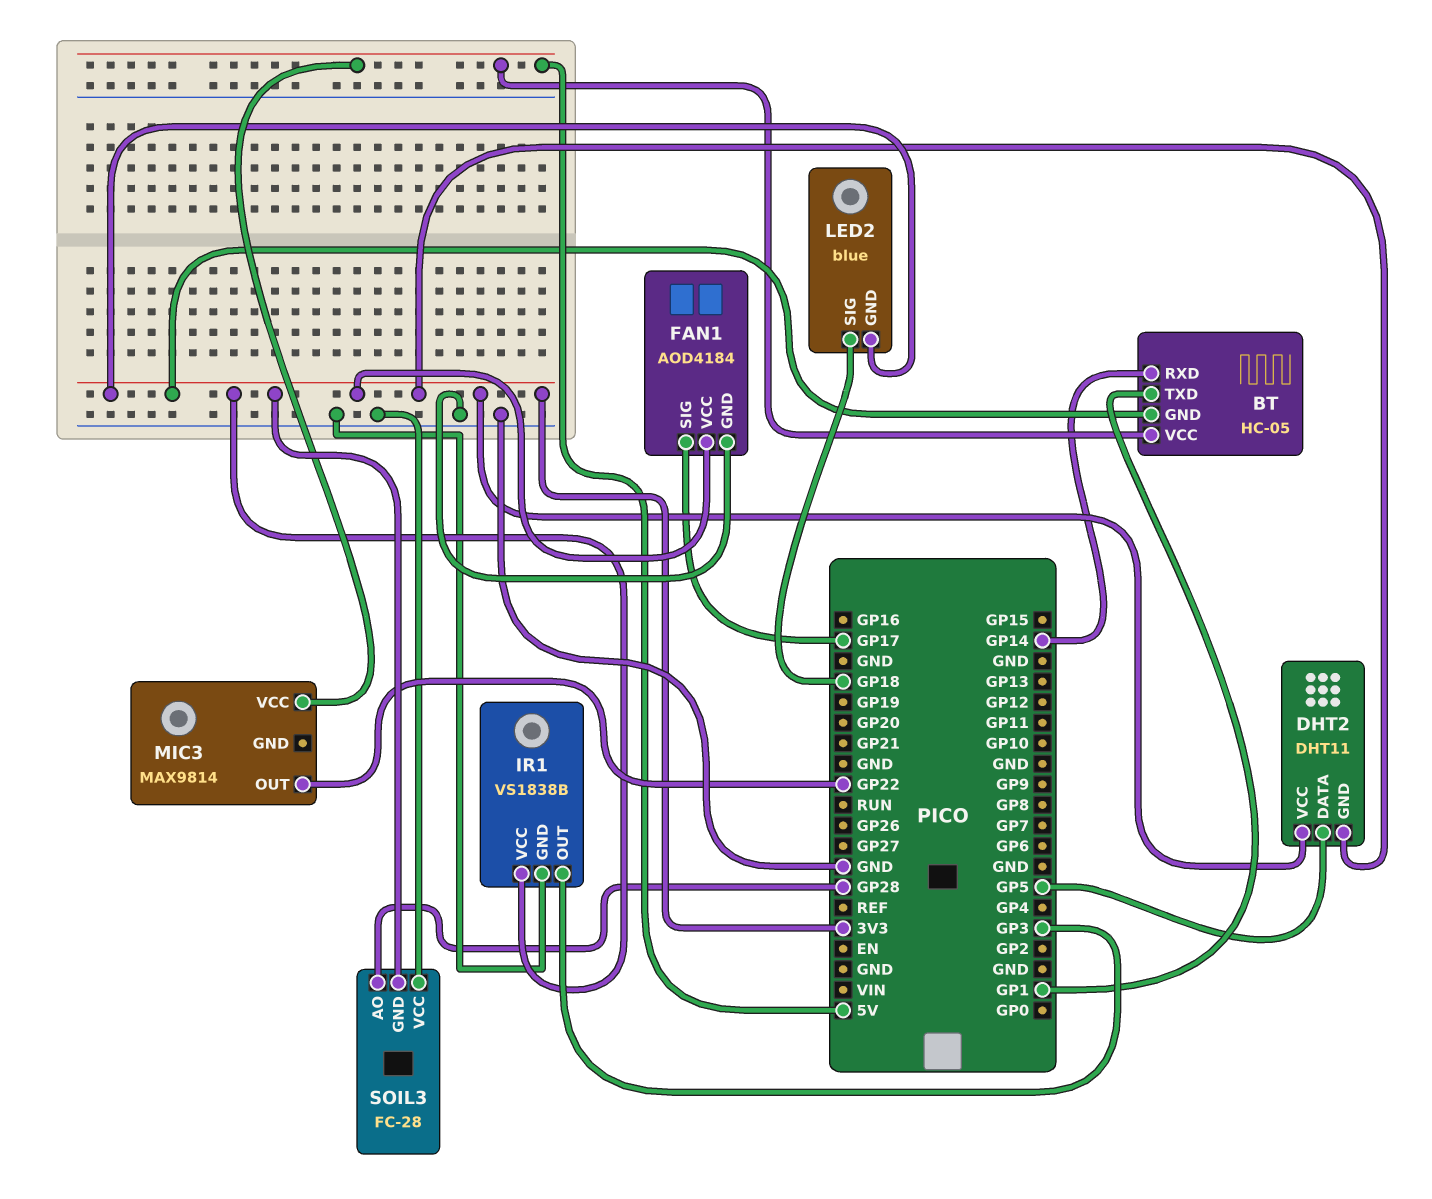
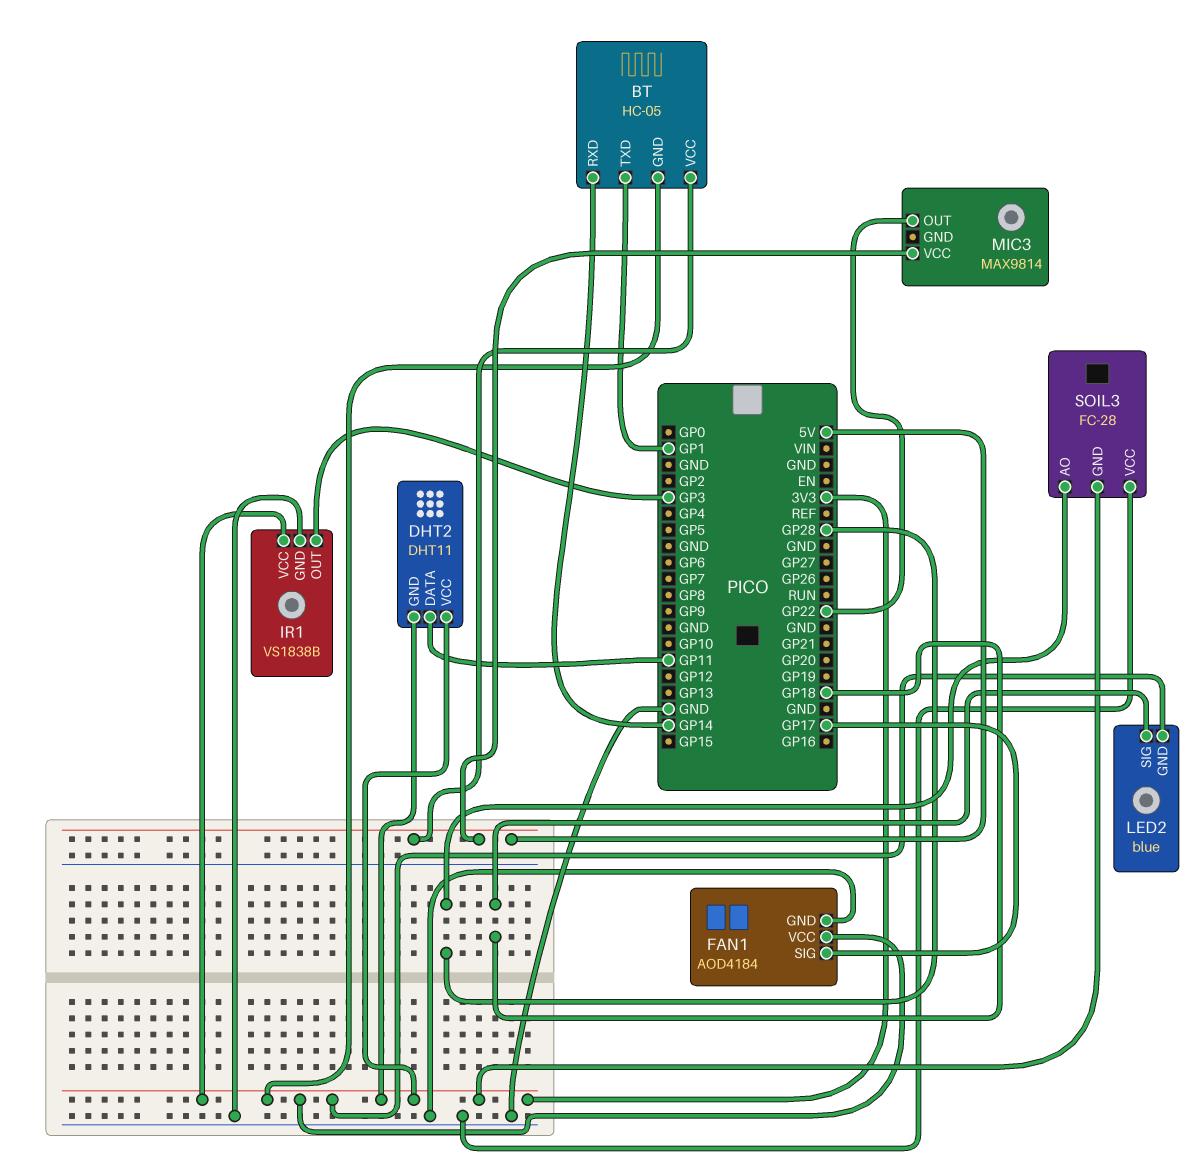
DHT2 pin DATA: GP5 -> GP11

